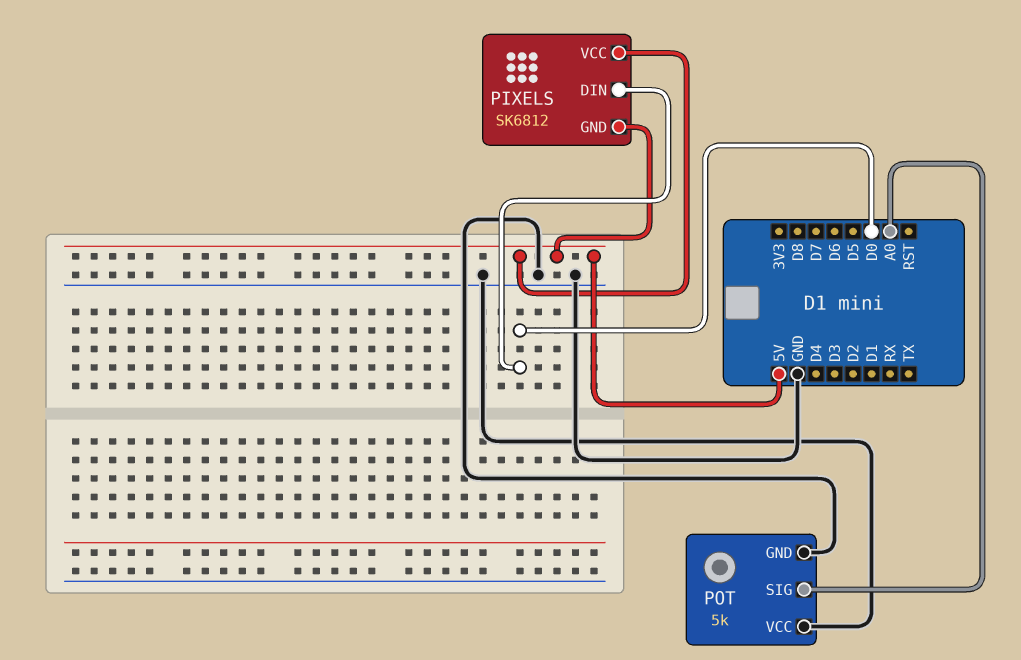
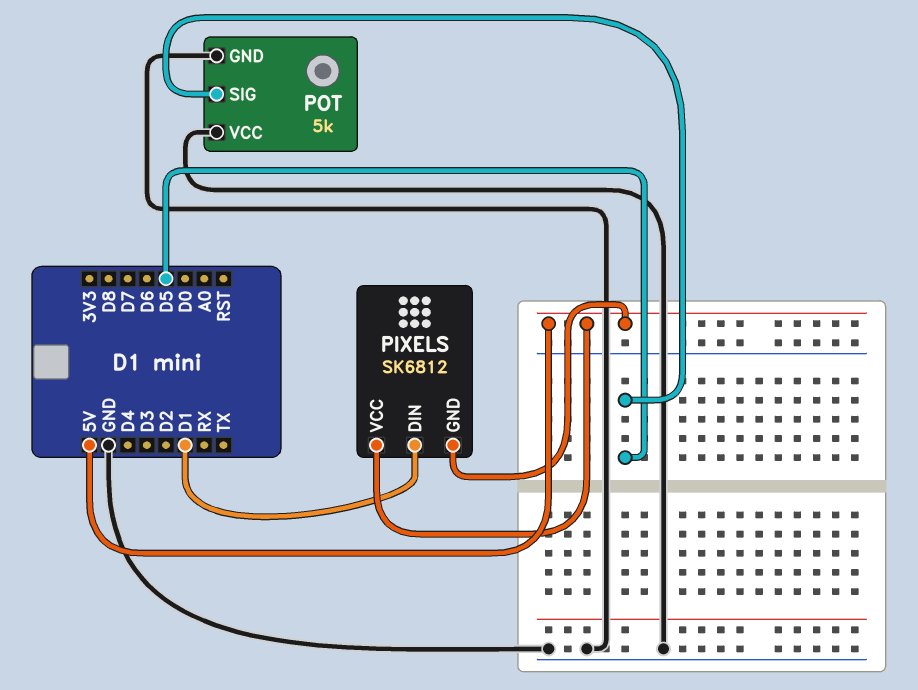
PIXELS pin DIN: D0 -> D1
POT pin SIG: A0 -> D5

